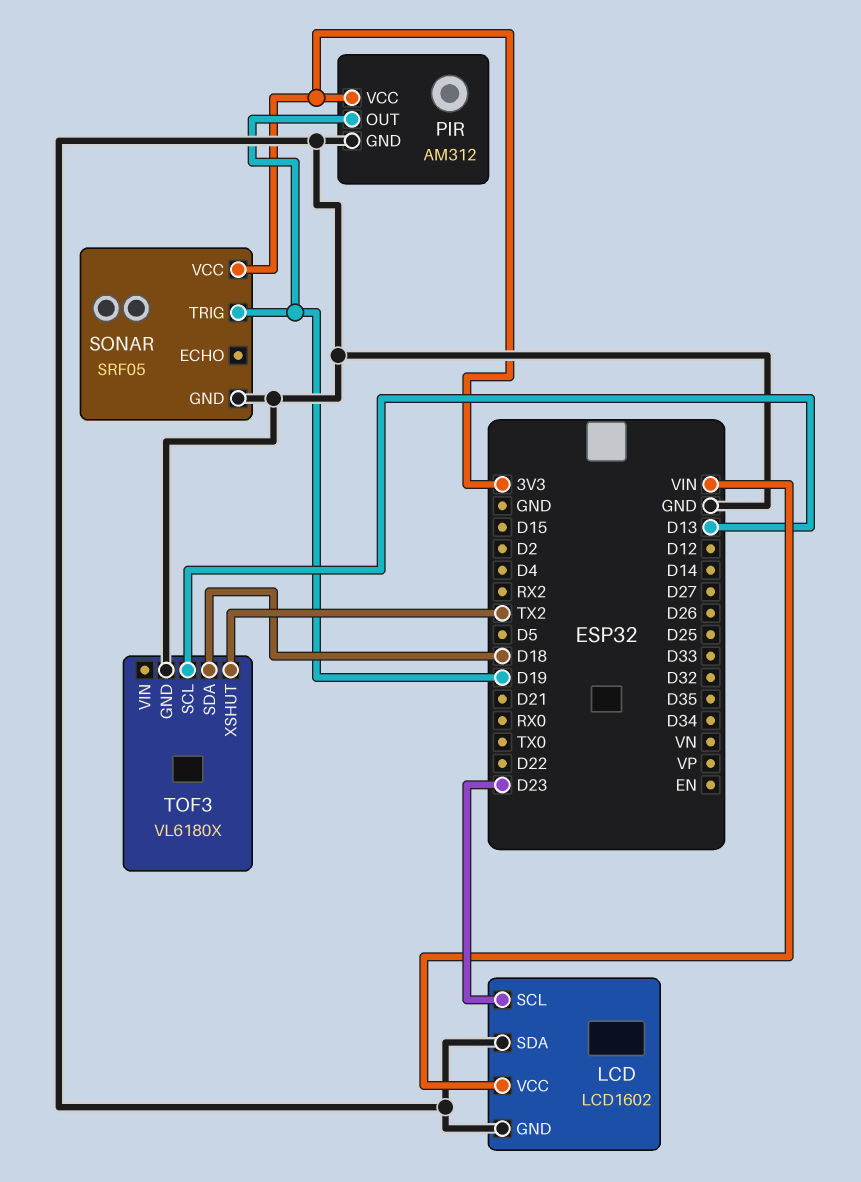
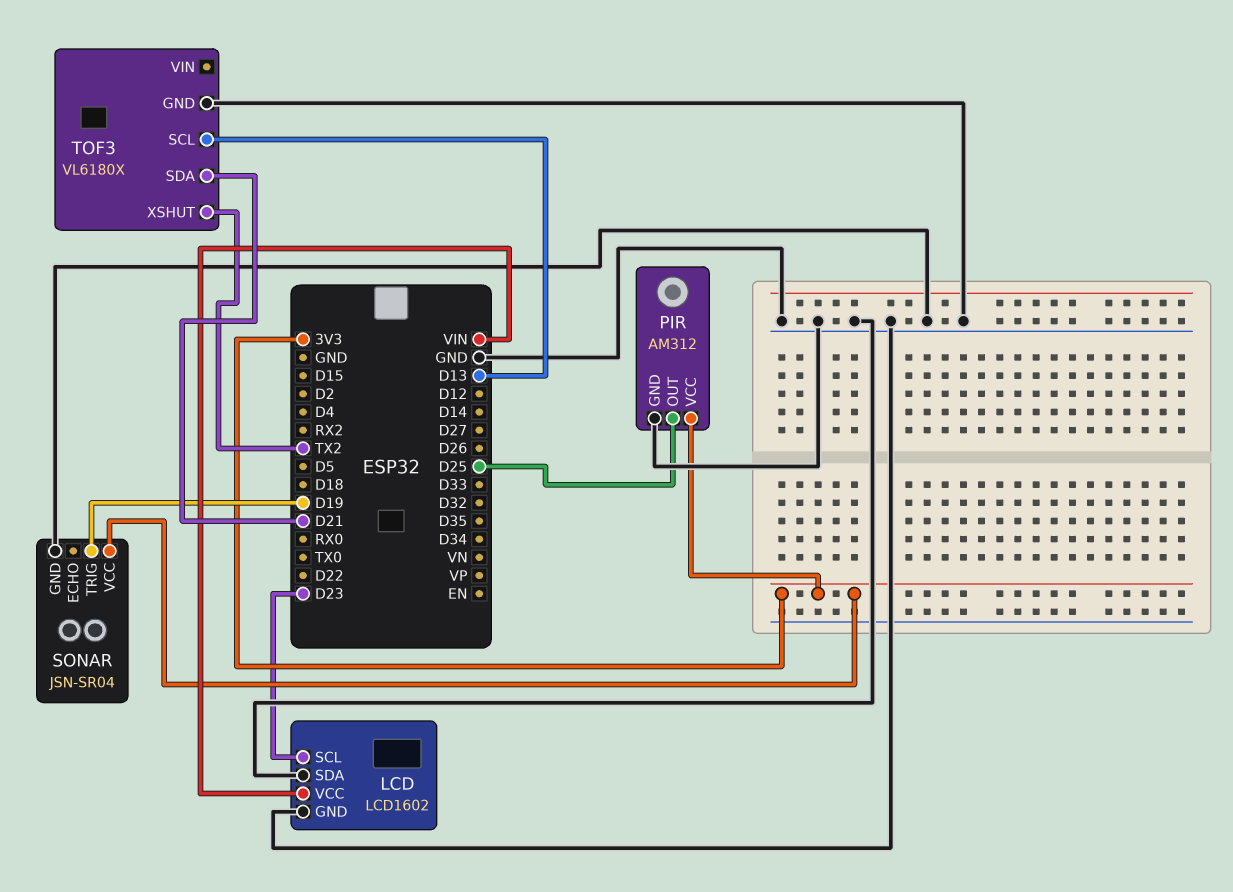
PIR pin OUT: D19 -> D25
SONAR: SRF05 -> JSN-SR04
TOF3 pin SDA: D18 -> D21

